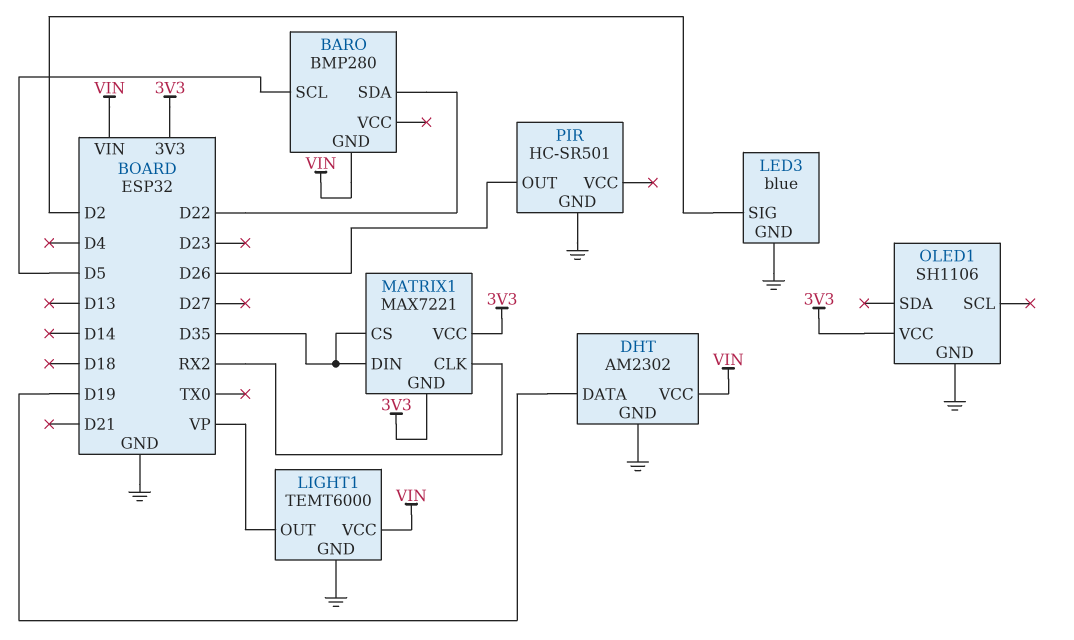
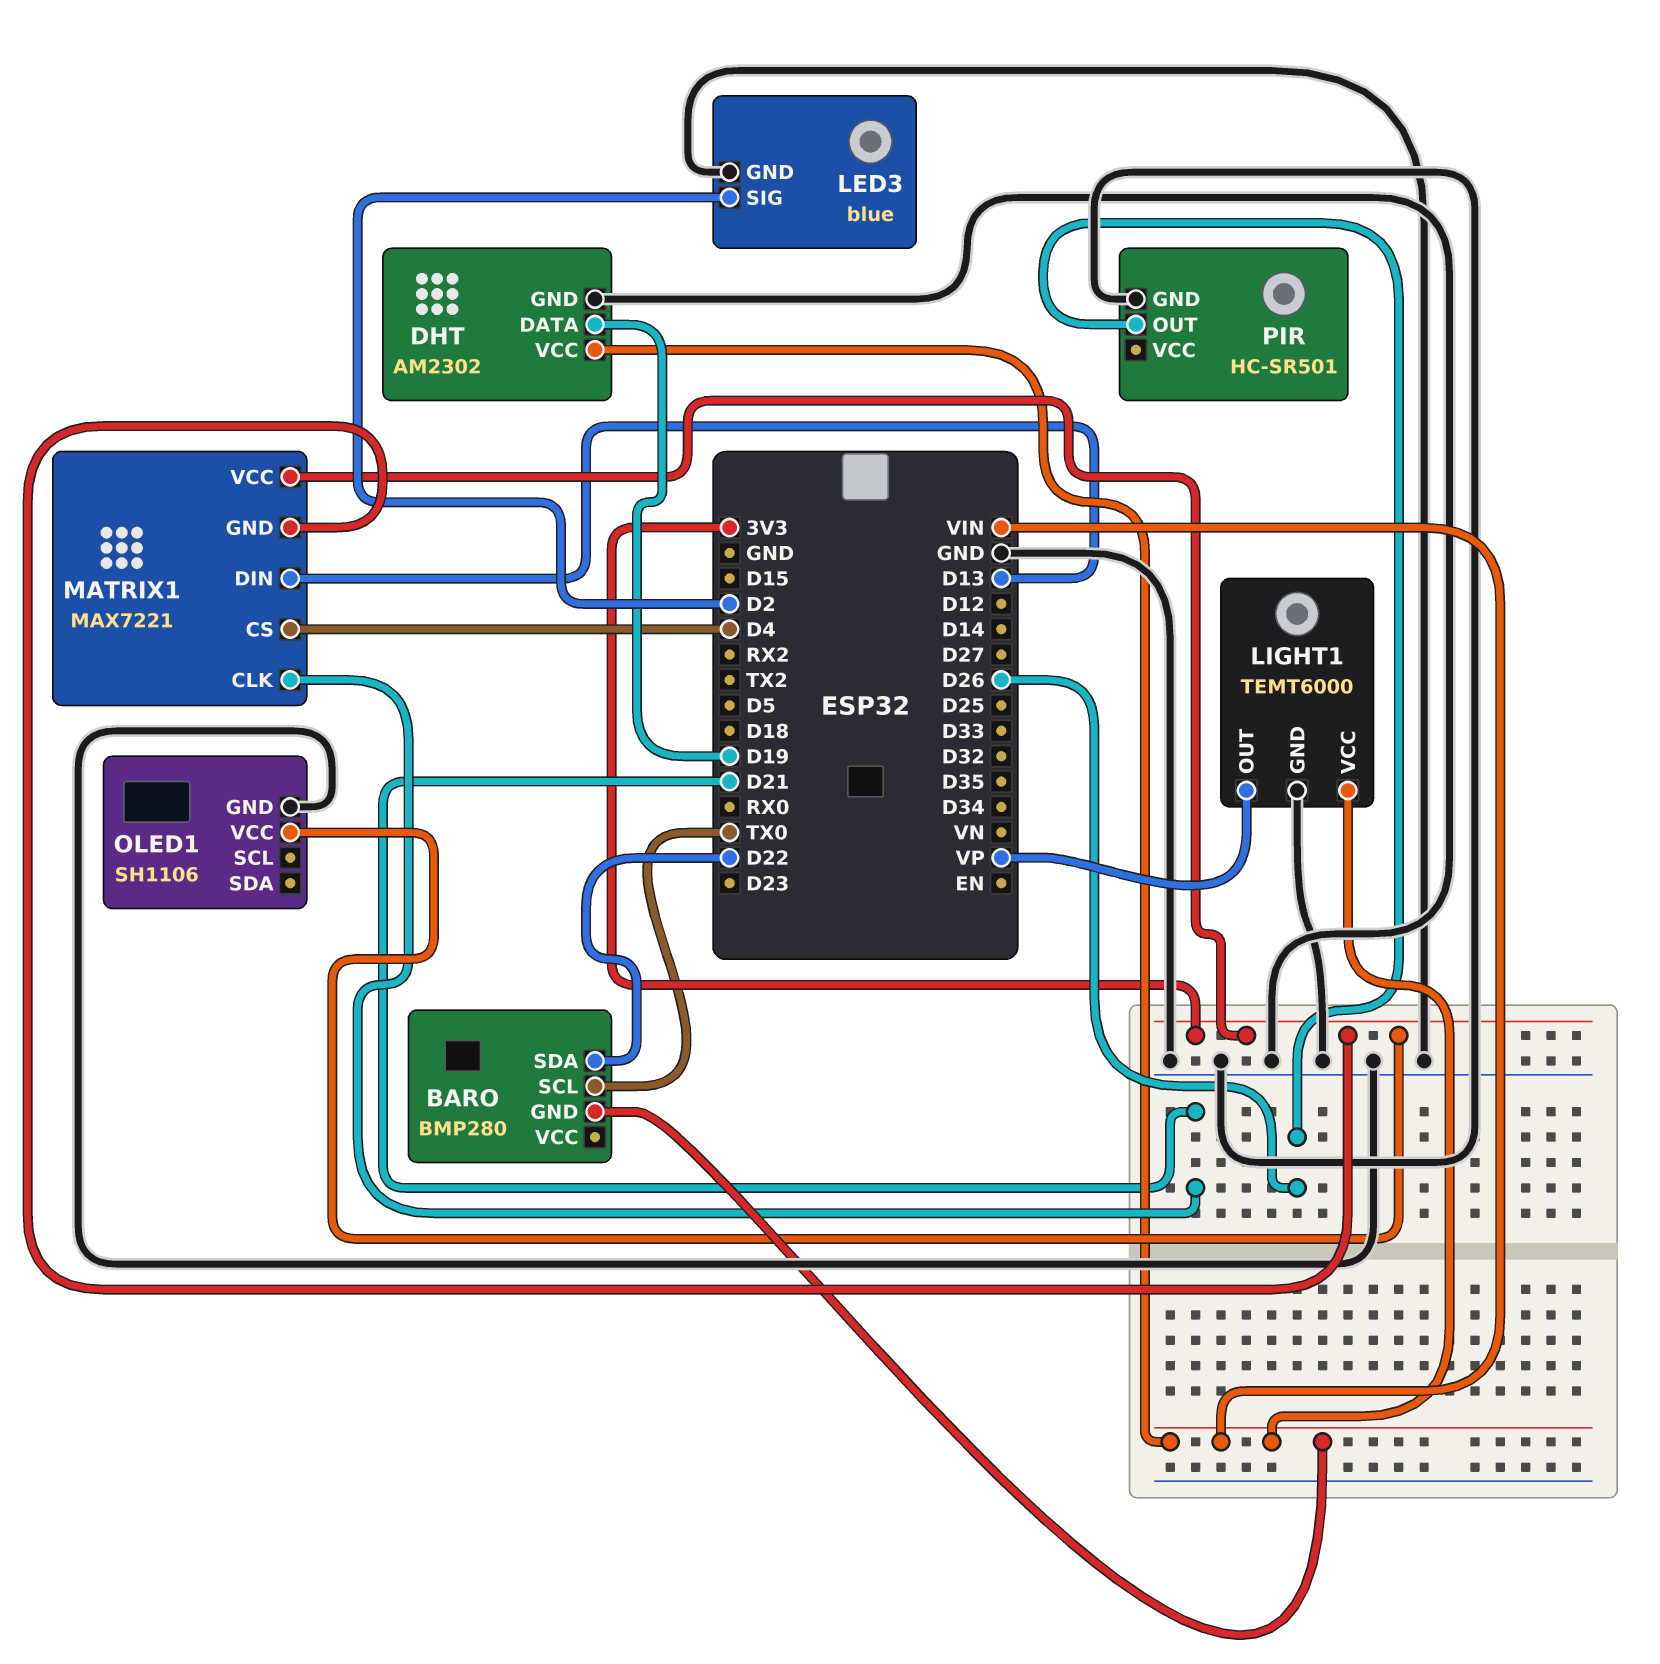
BARO pin SCL: D5 -> TX0
MATRIX1 pin CLK: RX2 -> D21
MATRIX1 pin CS: D35 -> D4
MATRIX1 pin DIN: D35 -> D13

